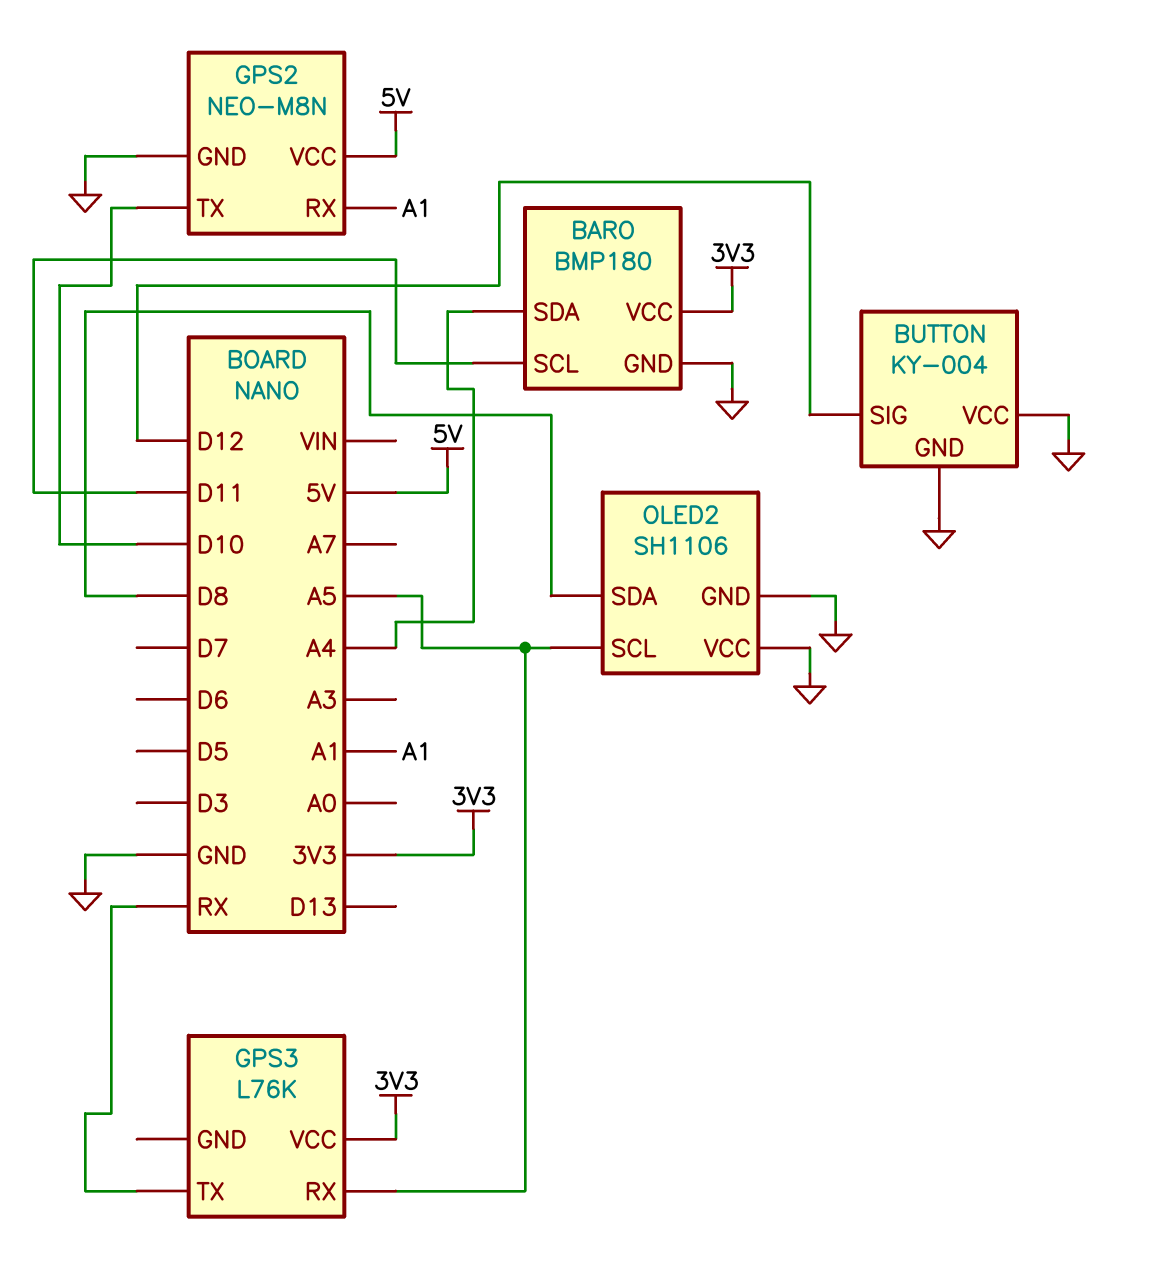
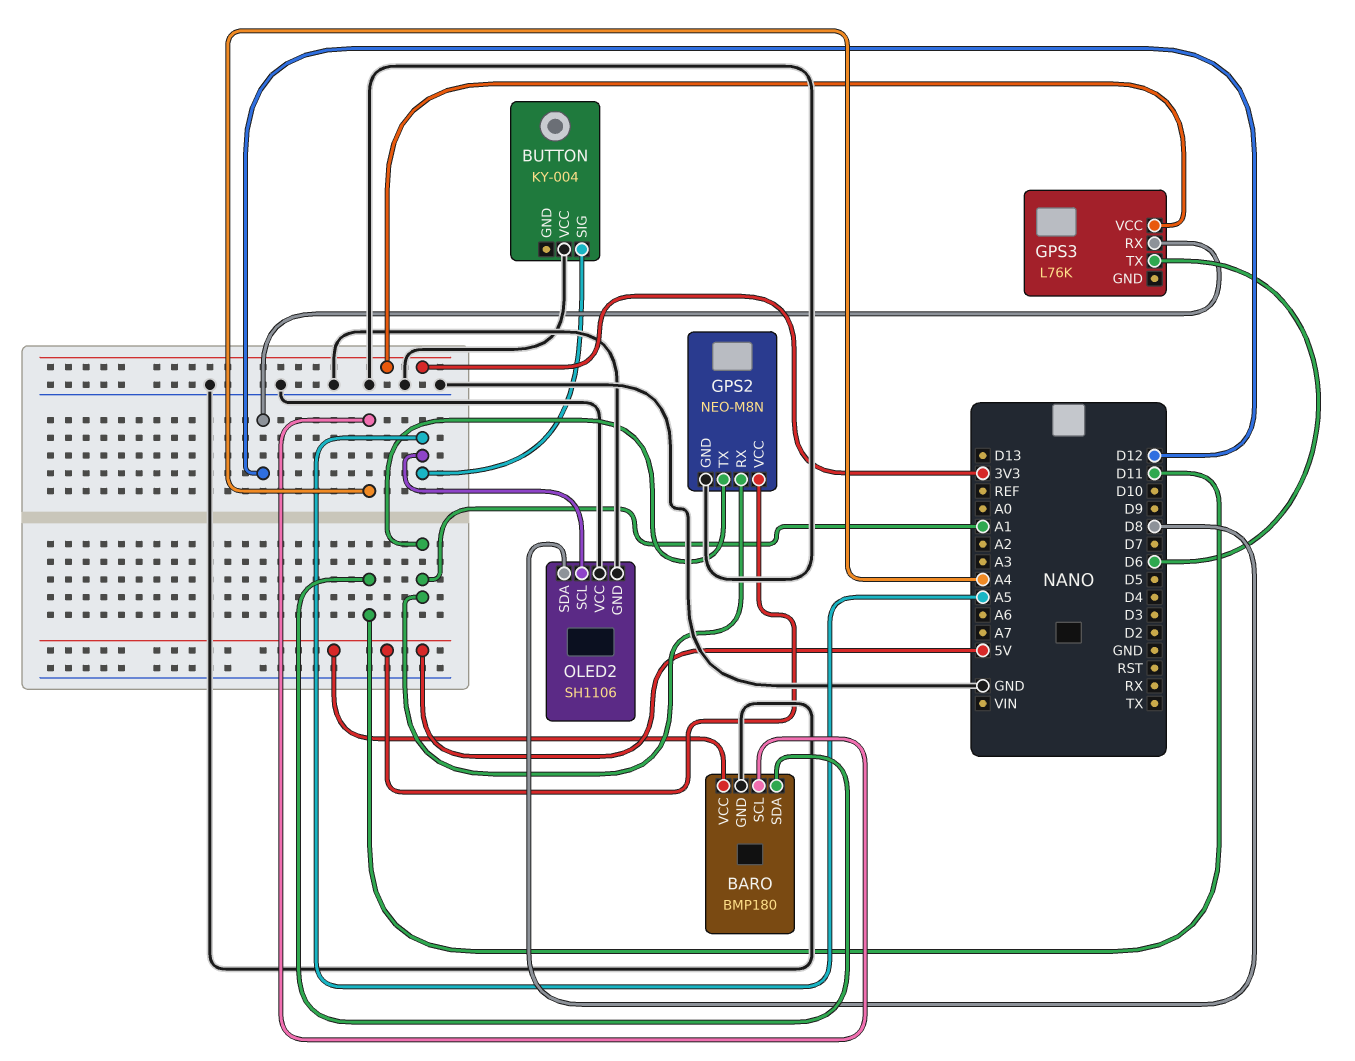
BARO pin SCL: D11 -> A4
BARO pin SDA: A4 -> D11
BARO pin VCC: 3V3 -> 5V
BUTTON pin GND: GND -> none
BUTTON pin SIG: D12 -> A5
GPS2 pin TX: D10 -> A1
GPS3 pin RX: A5 -> D12
GPS3 pin TX: RX -> D6

